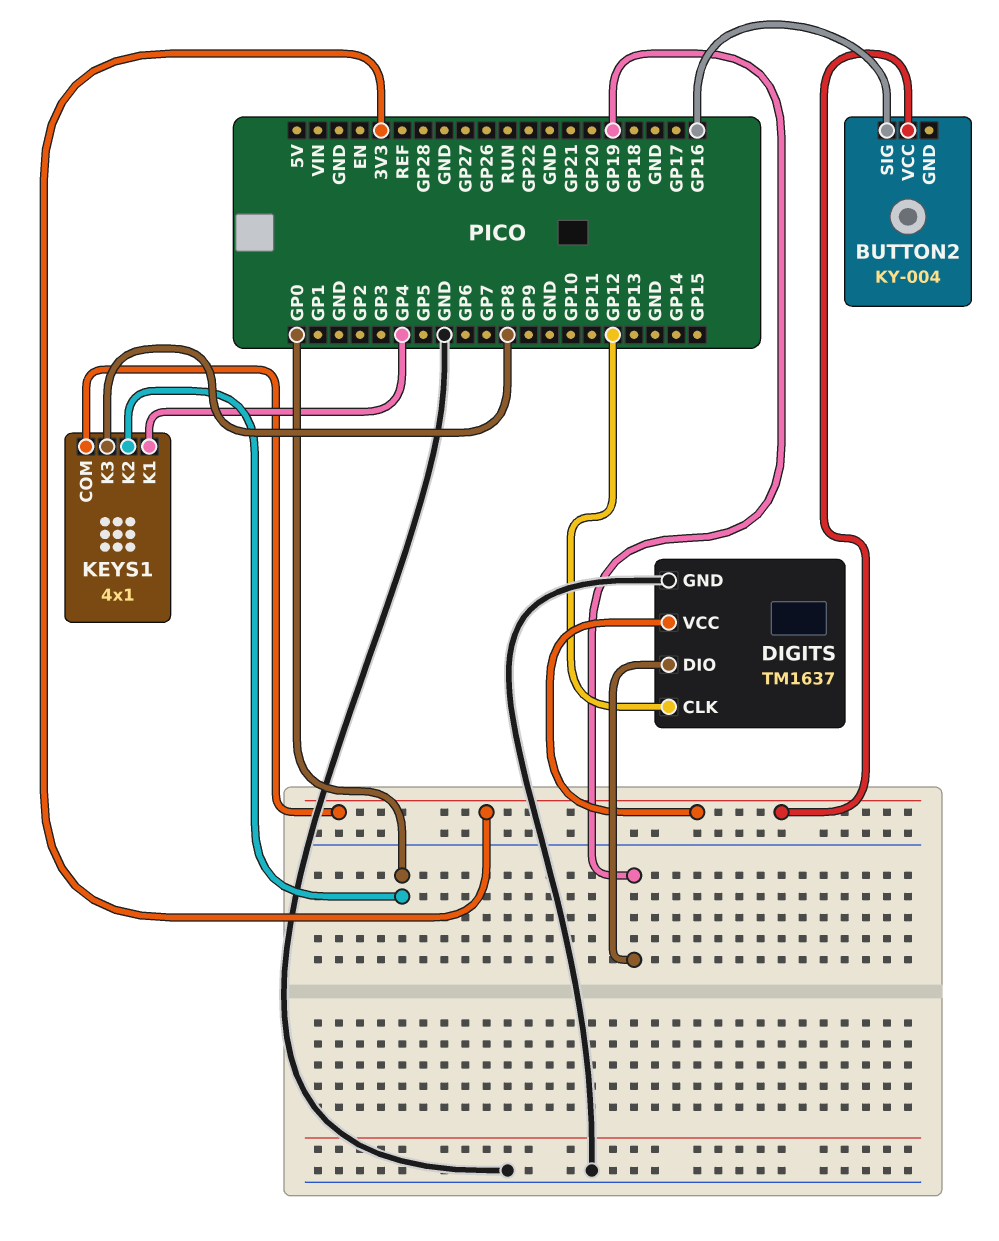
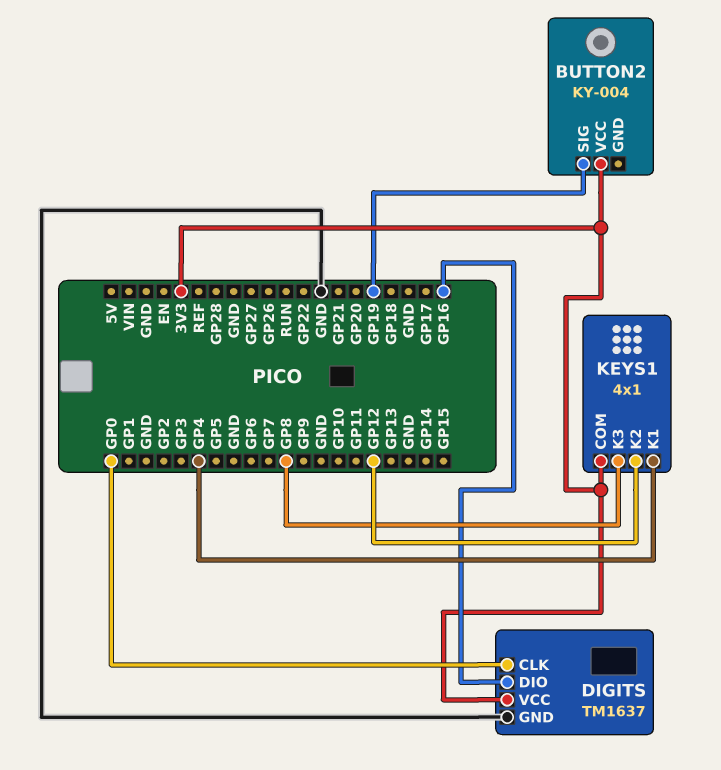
BUTTON2 pin SIG: GP16 -> GP19
DIGITS pin CLK: GP12 -> GP0
DIGITS pin DIO: GP19 -> GP16
KEYS1 pin K2: GP0 -> GP12

